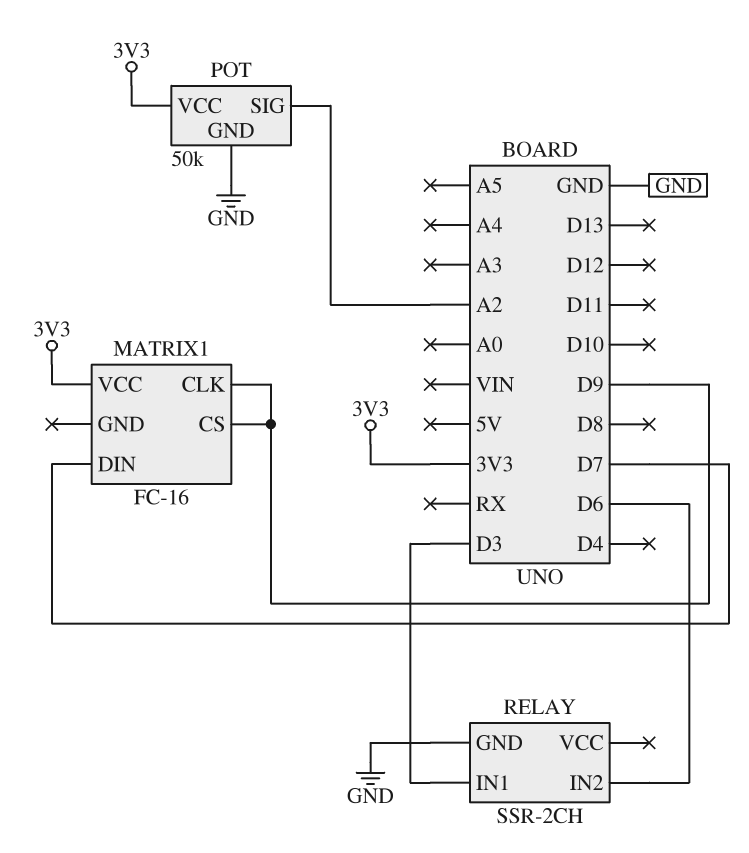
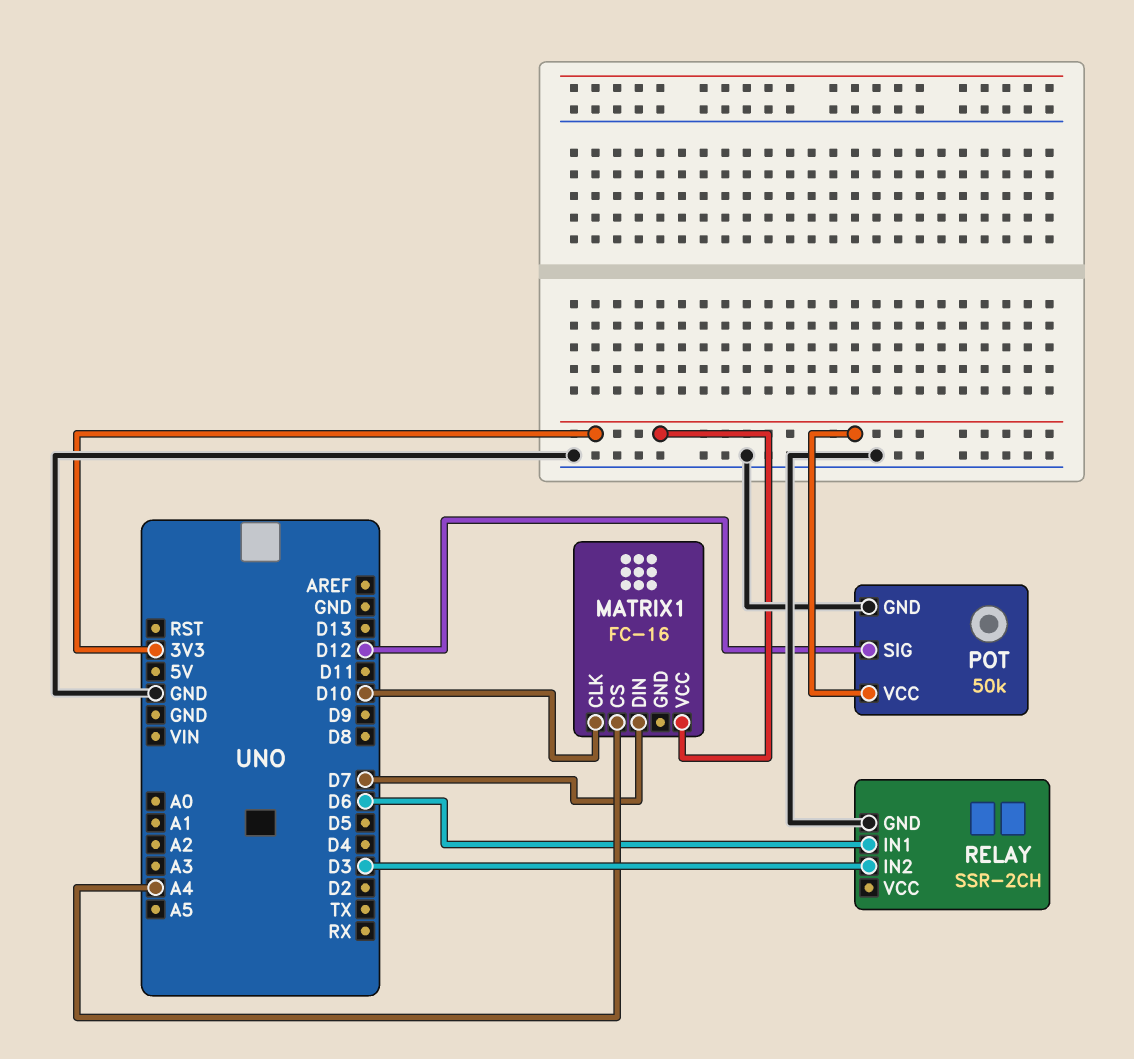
MATRIX1 pin CLK: D9 -> D10
MATRIX1 pin CS: D9 -> A4
POT pin SIG: A2 -> D12
RELAY pin IN1: D3 -> D6
RELAY pin IN2: D6 -> D3

